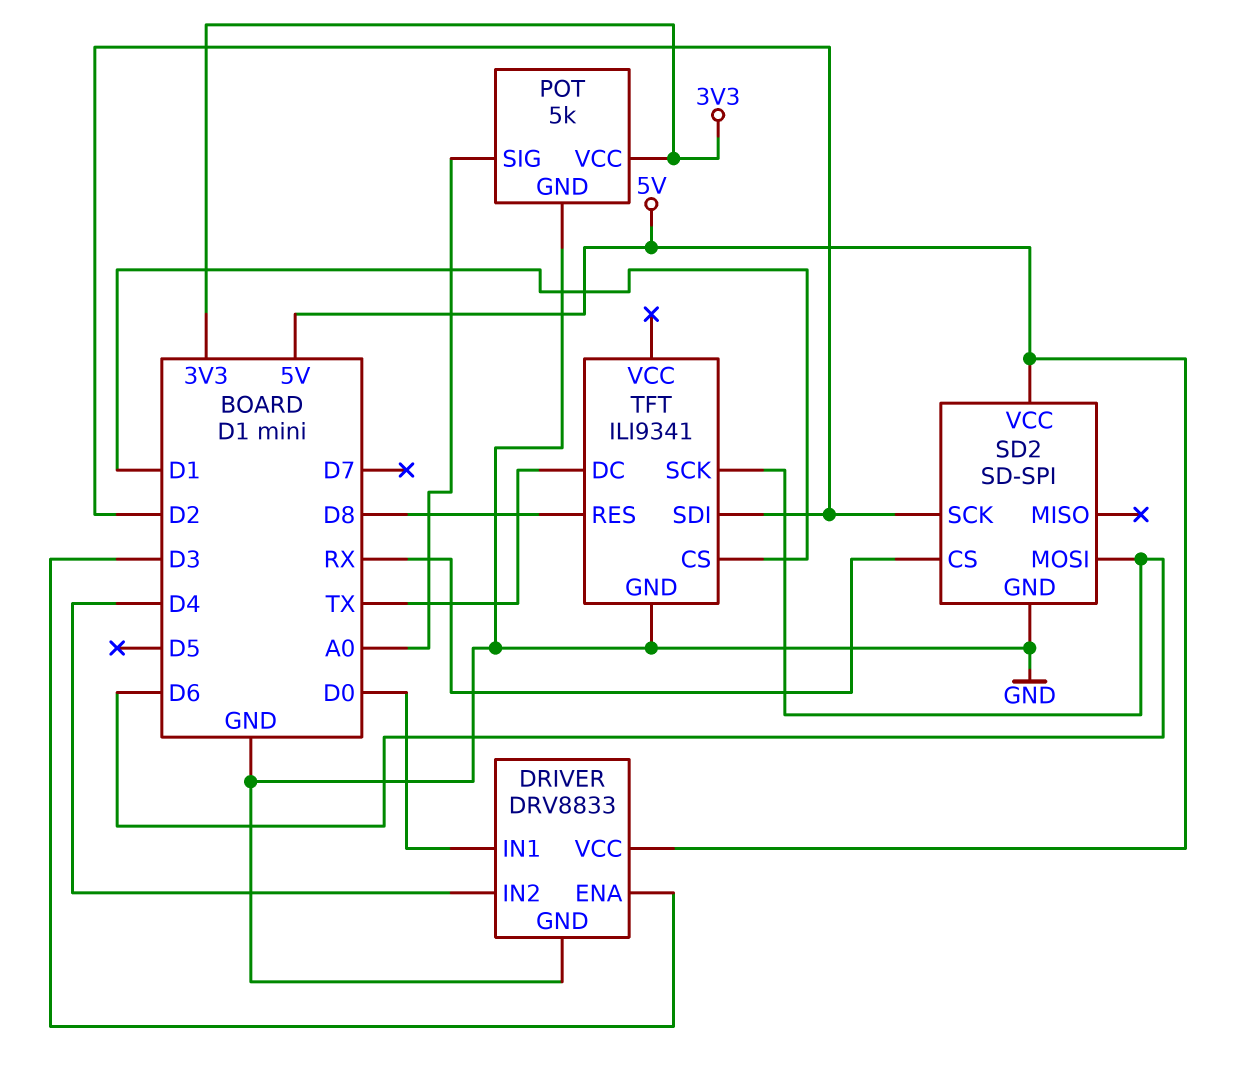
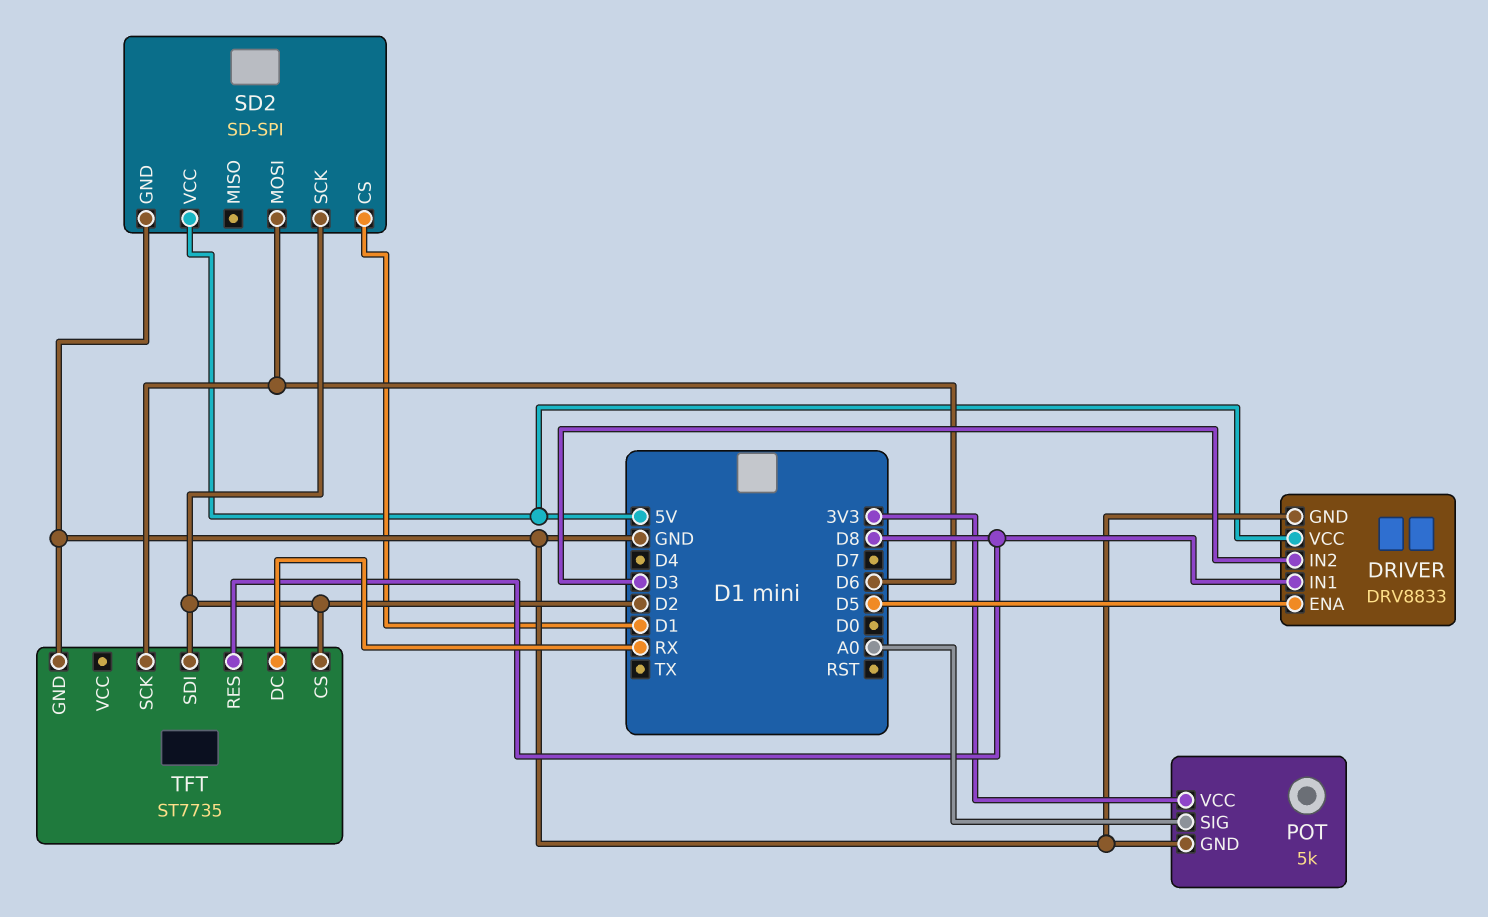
DRIVER pin ENA: D3 -> D5
DRIVER pin IN1: D0 -> D8
DRIVER pin IN2: D4 -> D3
SD2 pin CS: RX -> D1
TFT: ILI9341 -> ST7735
TFT pin CS: D1 -> D2
TFT pin DC: TX -> RX

